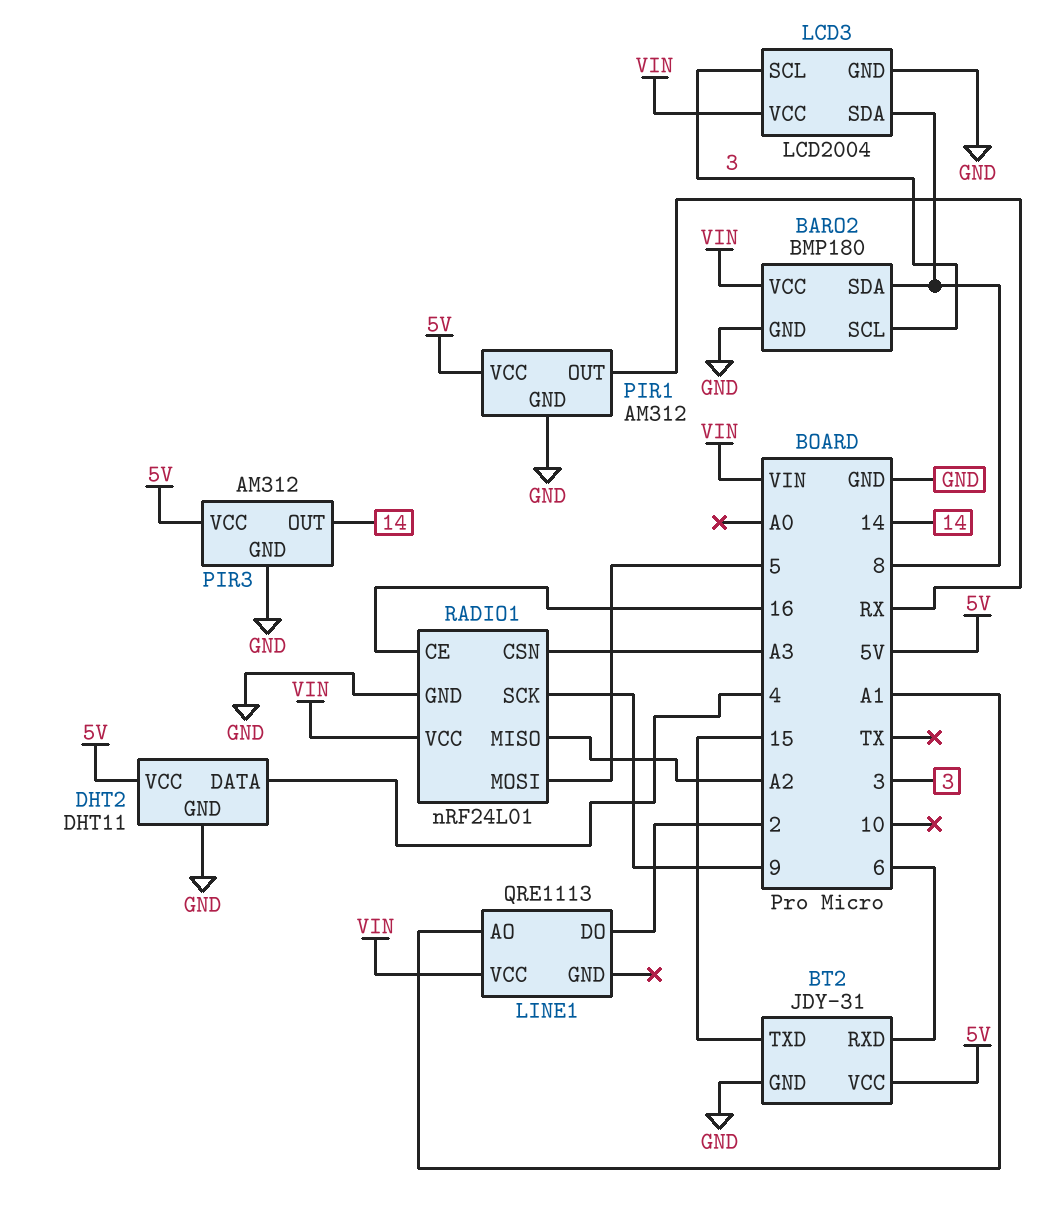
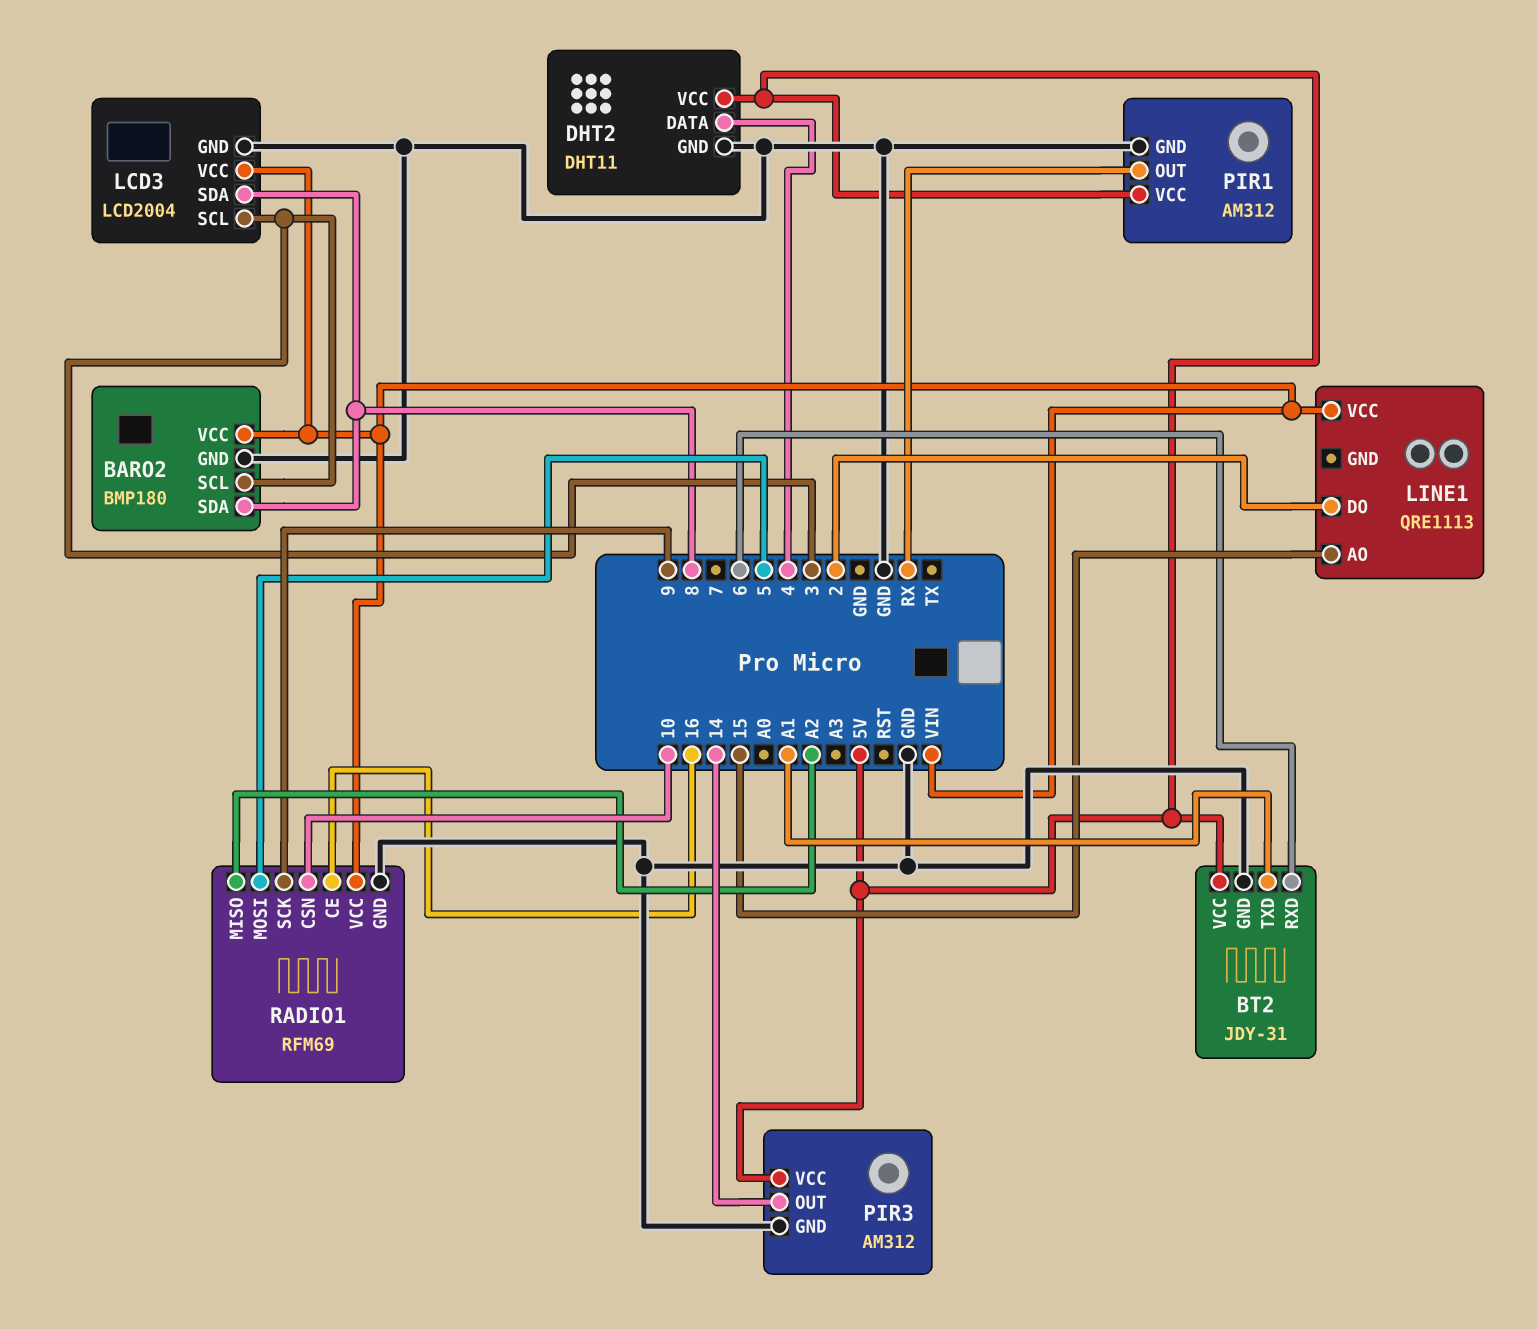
BT2 pin TXD: 15 -> A1
LINE1 pin AO: A1 -> 15
RADIO1: nRF24L01 -> RFM69
RADIO1 pin CSN: A3 -> 10

